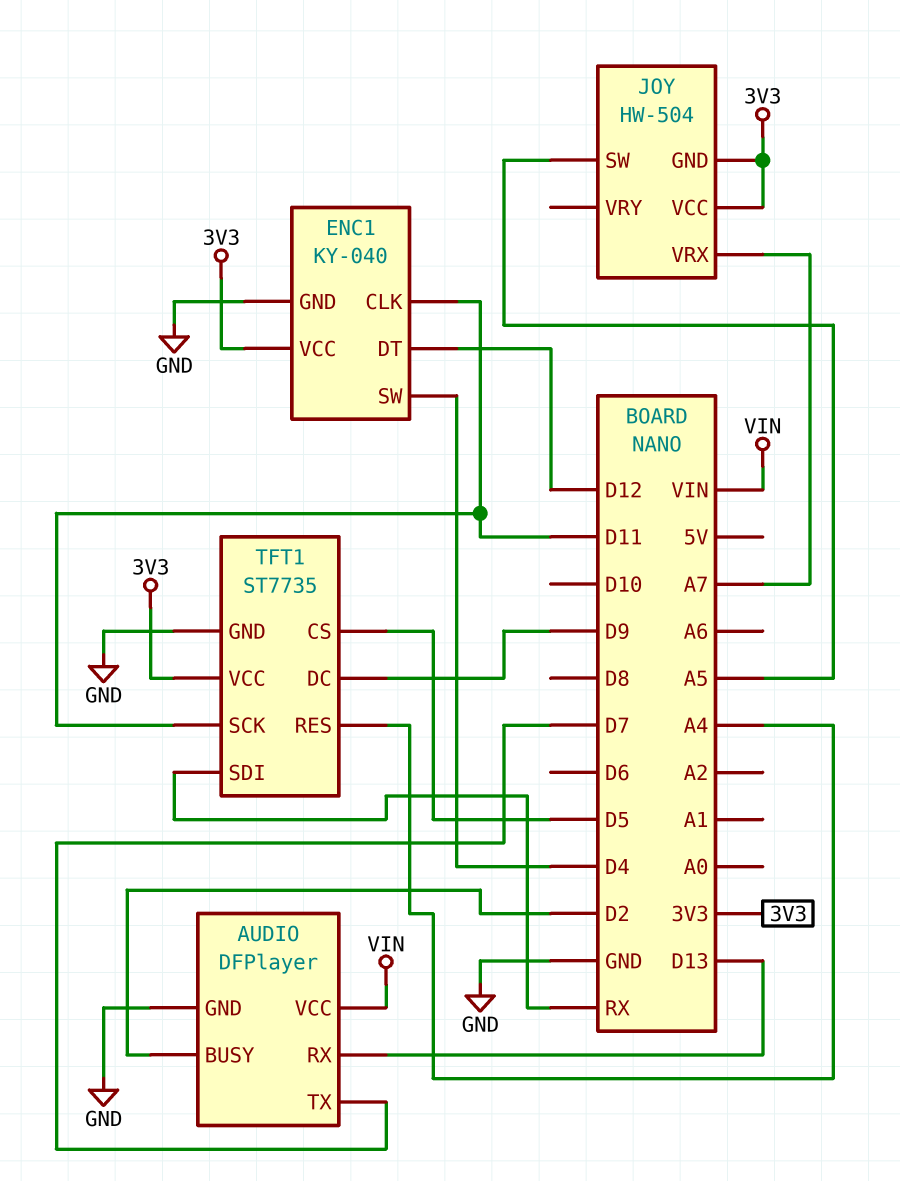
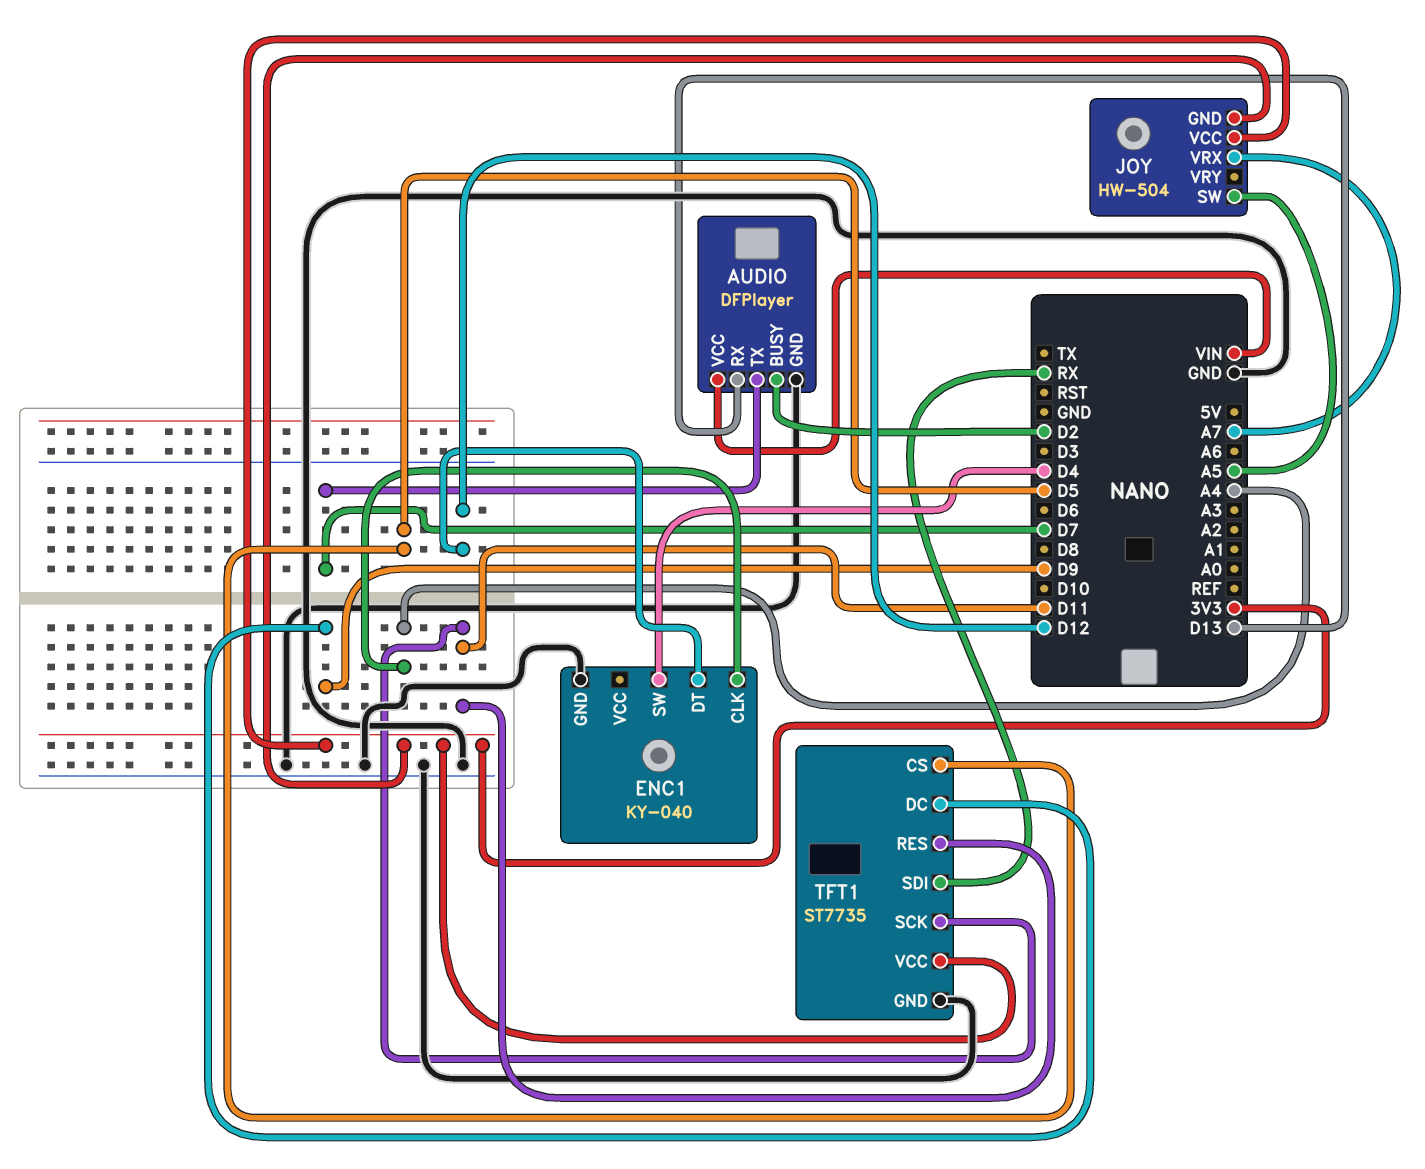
ENC1 pin CLK: D11 -> A4
ENC1 pin VCC: 3V3 -> none
TFT1 pin RES: A4 -> D11

